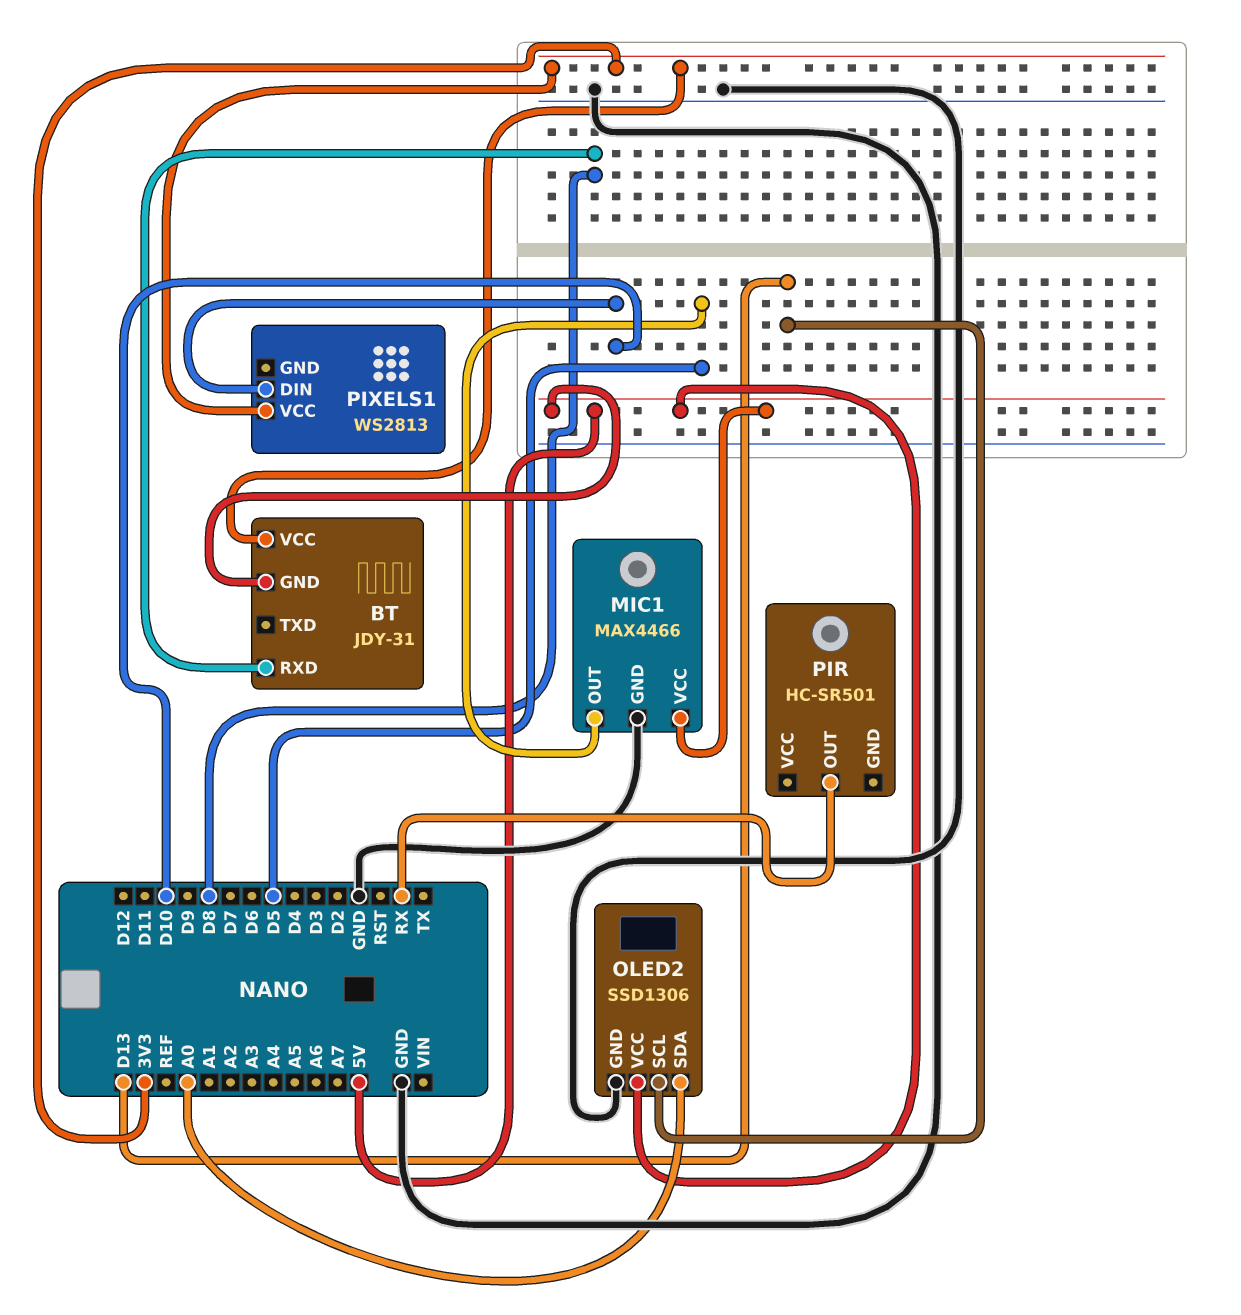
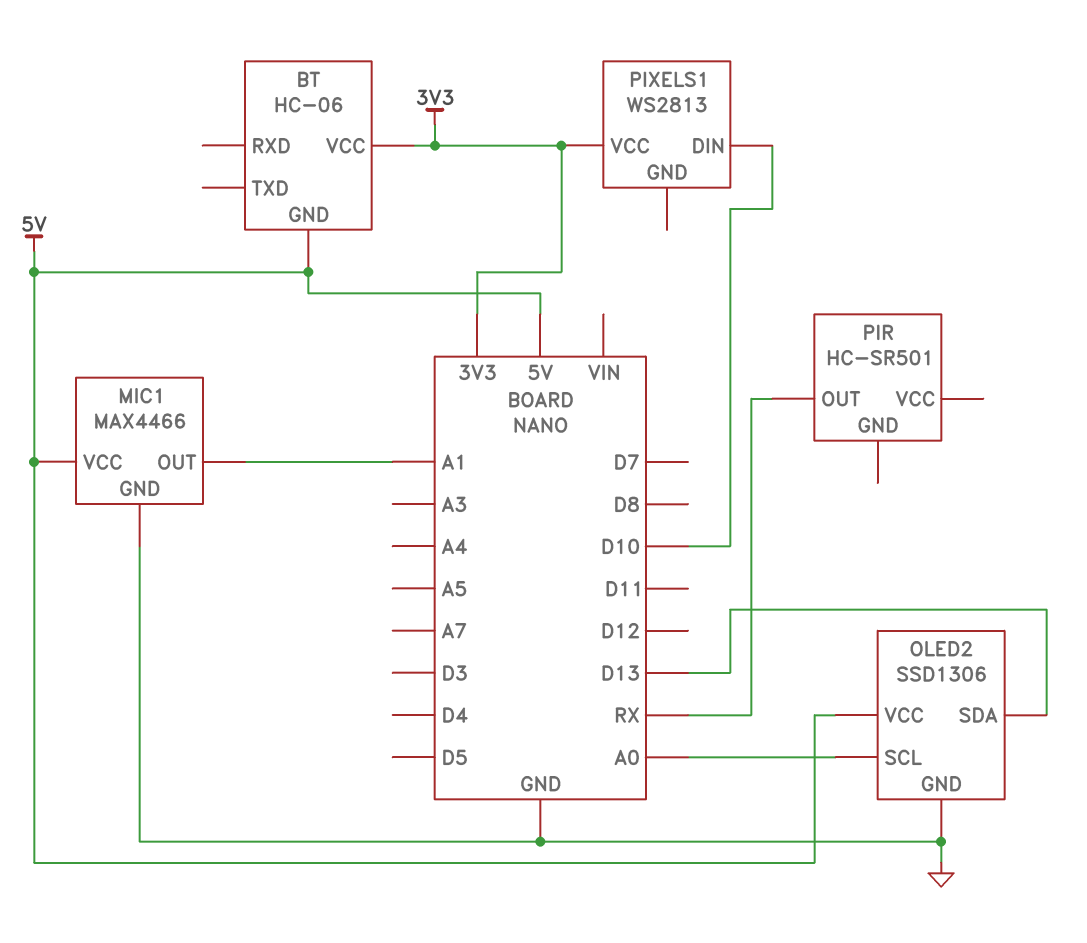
BT: JDY-31 -> HC-06
BT pin RXD: D8 -> none
MIC1 pin OUT: D5 -> A1
OLED2 pin SCL: D13 -> A0
OLED2 pin SDA: A0 -> D13

